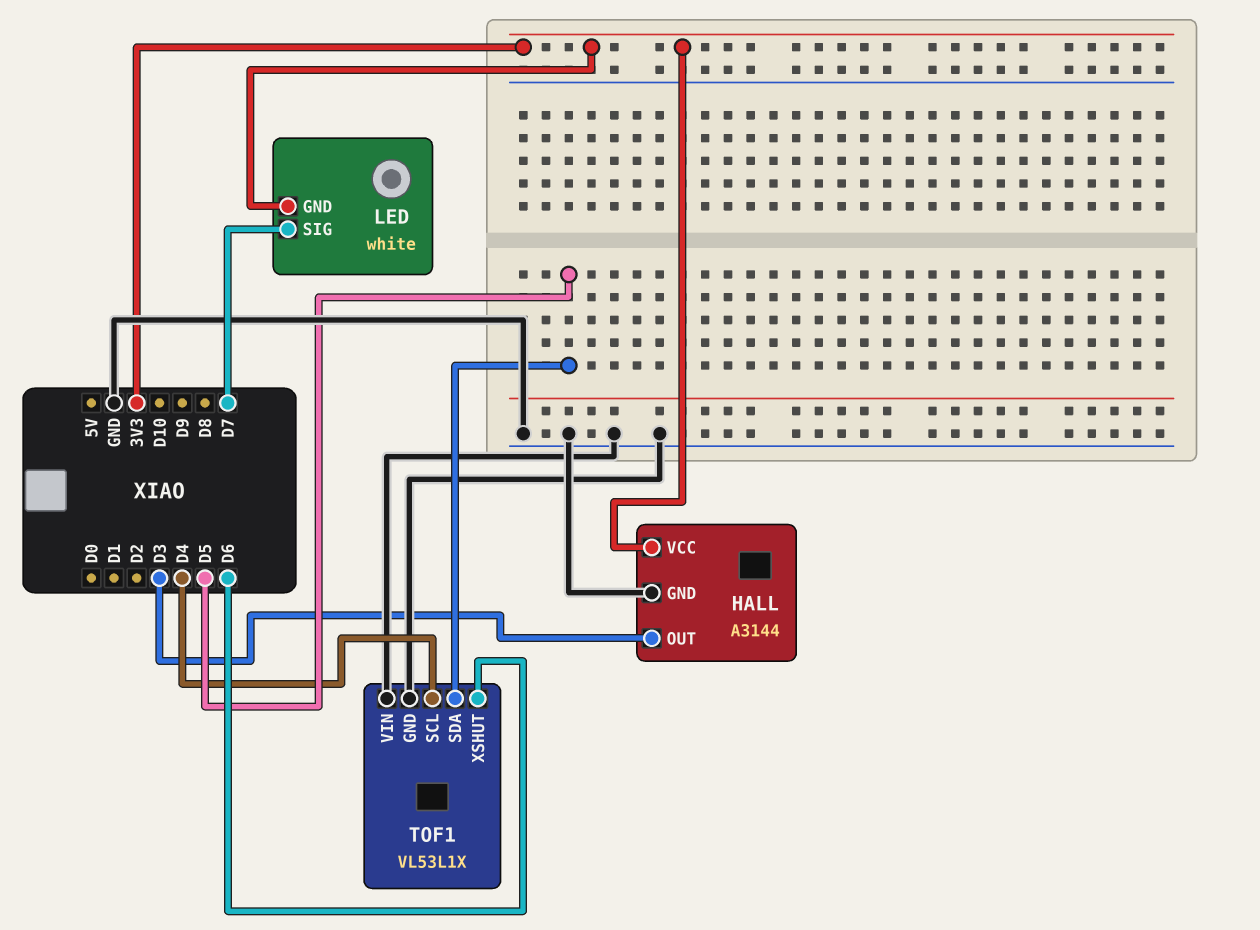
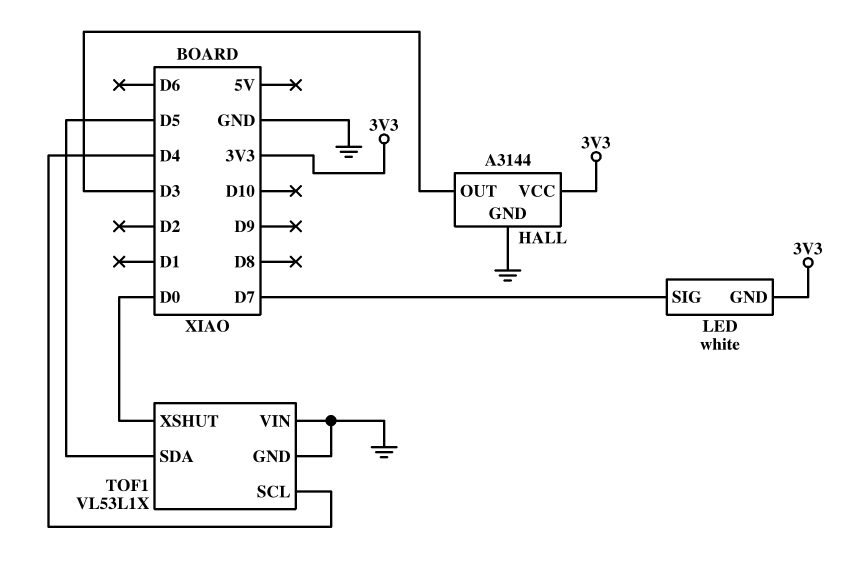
TOF1 pin XSHUT: D6 -> D0

